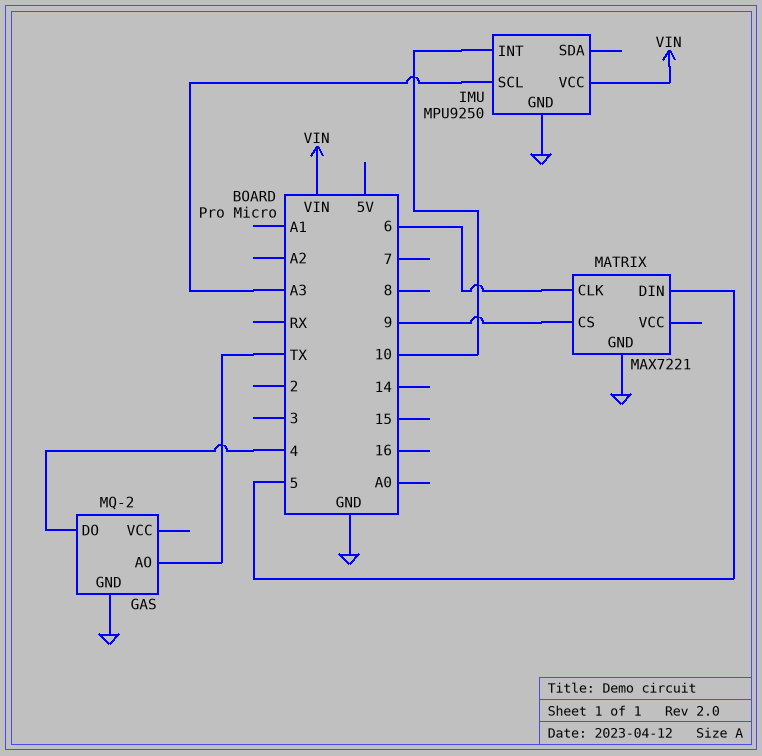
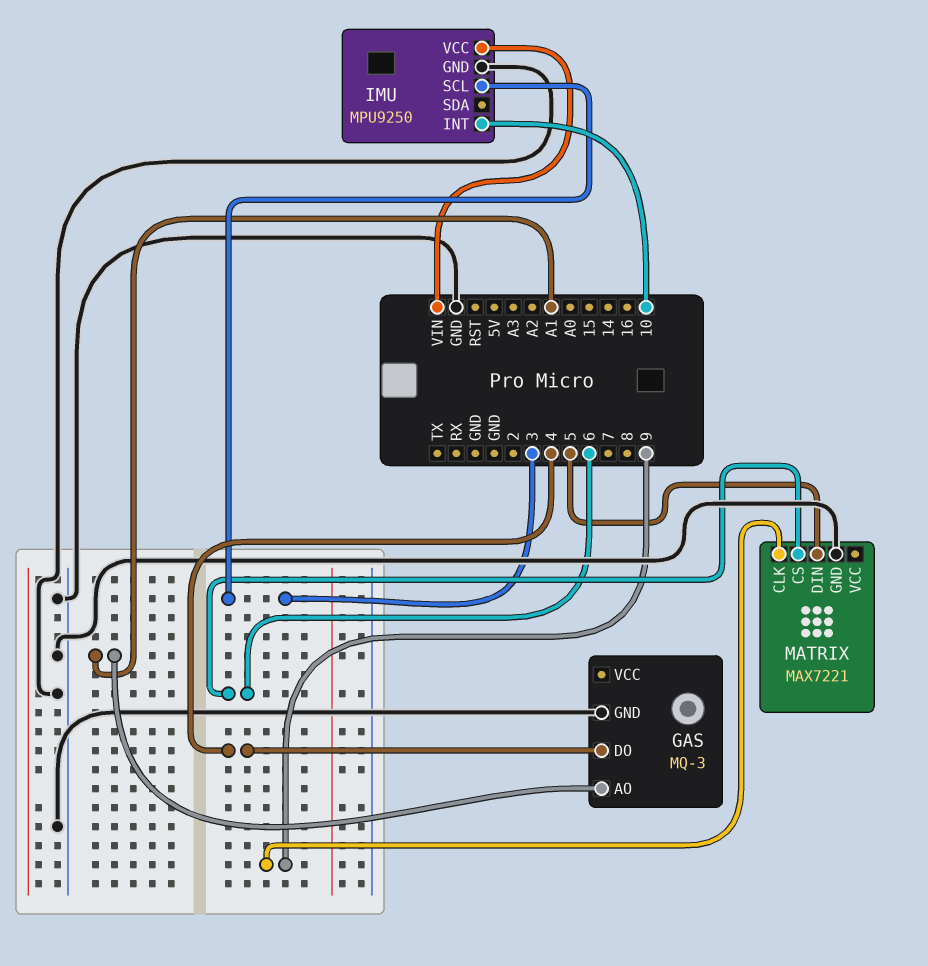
GAS: MQ-2 -> MQ-3
GAS pin AO: TX -> A1
IMU pin SCL: A3 -> 3
MATRIX pin CLK: 6 -> 9
MATRIX pin CS: 9 -> 6

